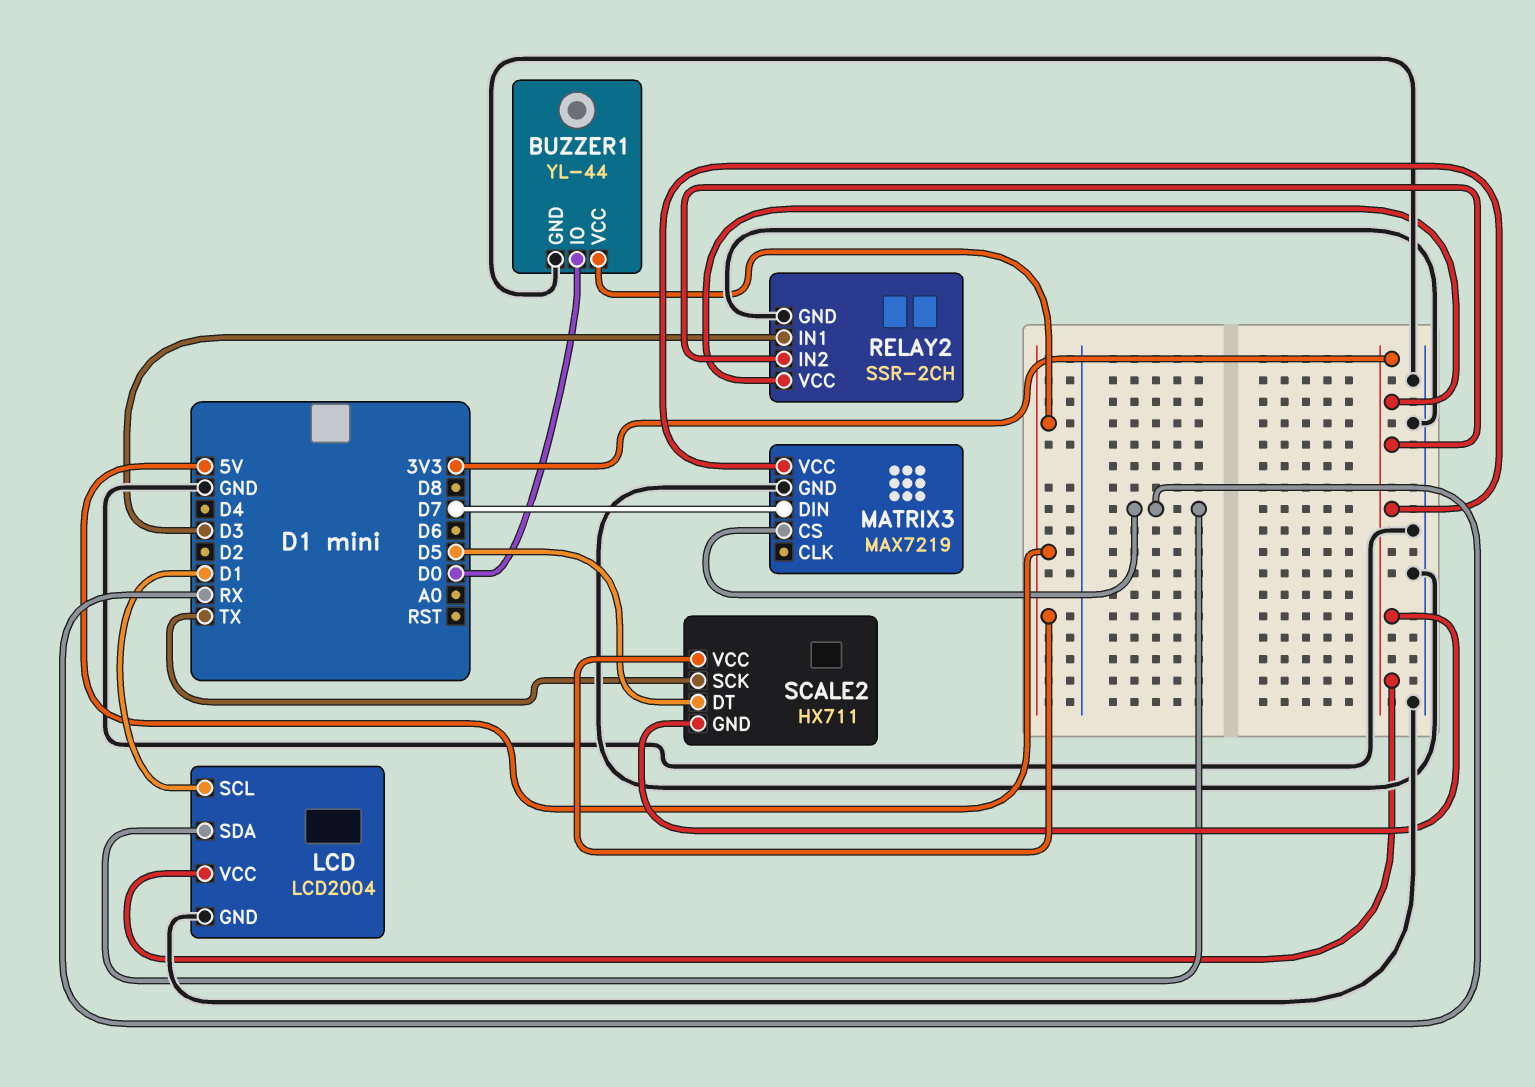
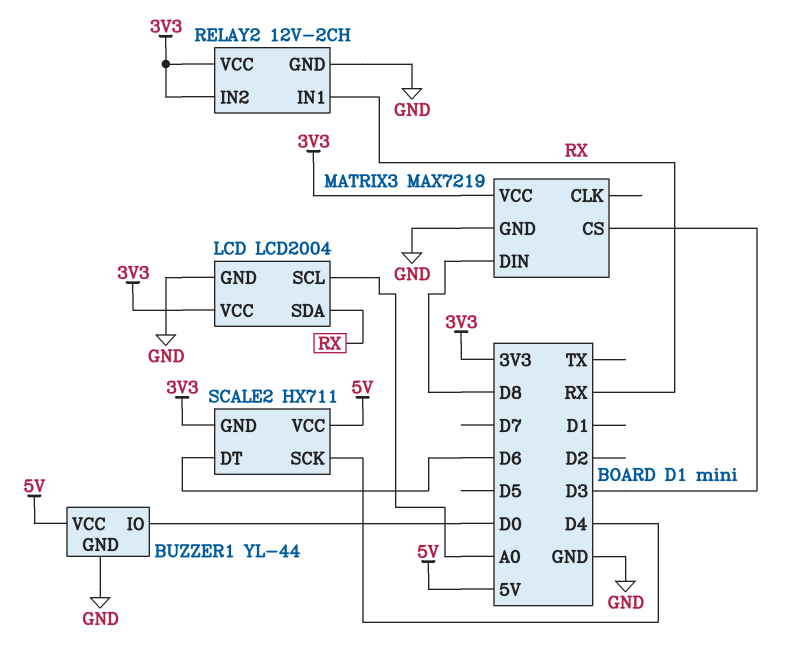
LCD pin SCL: D1 -> A0
MATRIX3 pin CS: RX -> D3
MATRIX3 pin DIN: D7 -> D8
RELAY2: SSR-2CH -> 12V-2CH
RELAY2 pin IN1: D3 -> RX
SCALE2 pin DT: D5 -> D6
SCALE2 pin SCK: TX -> D4

